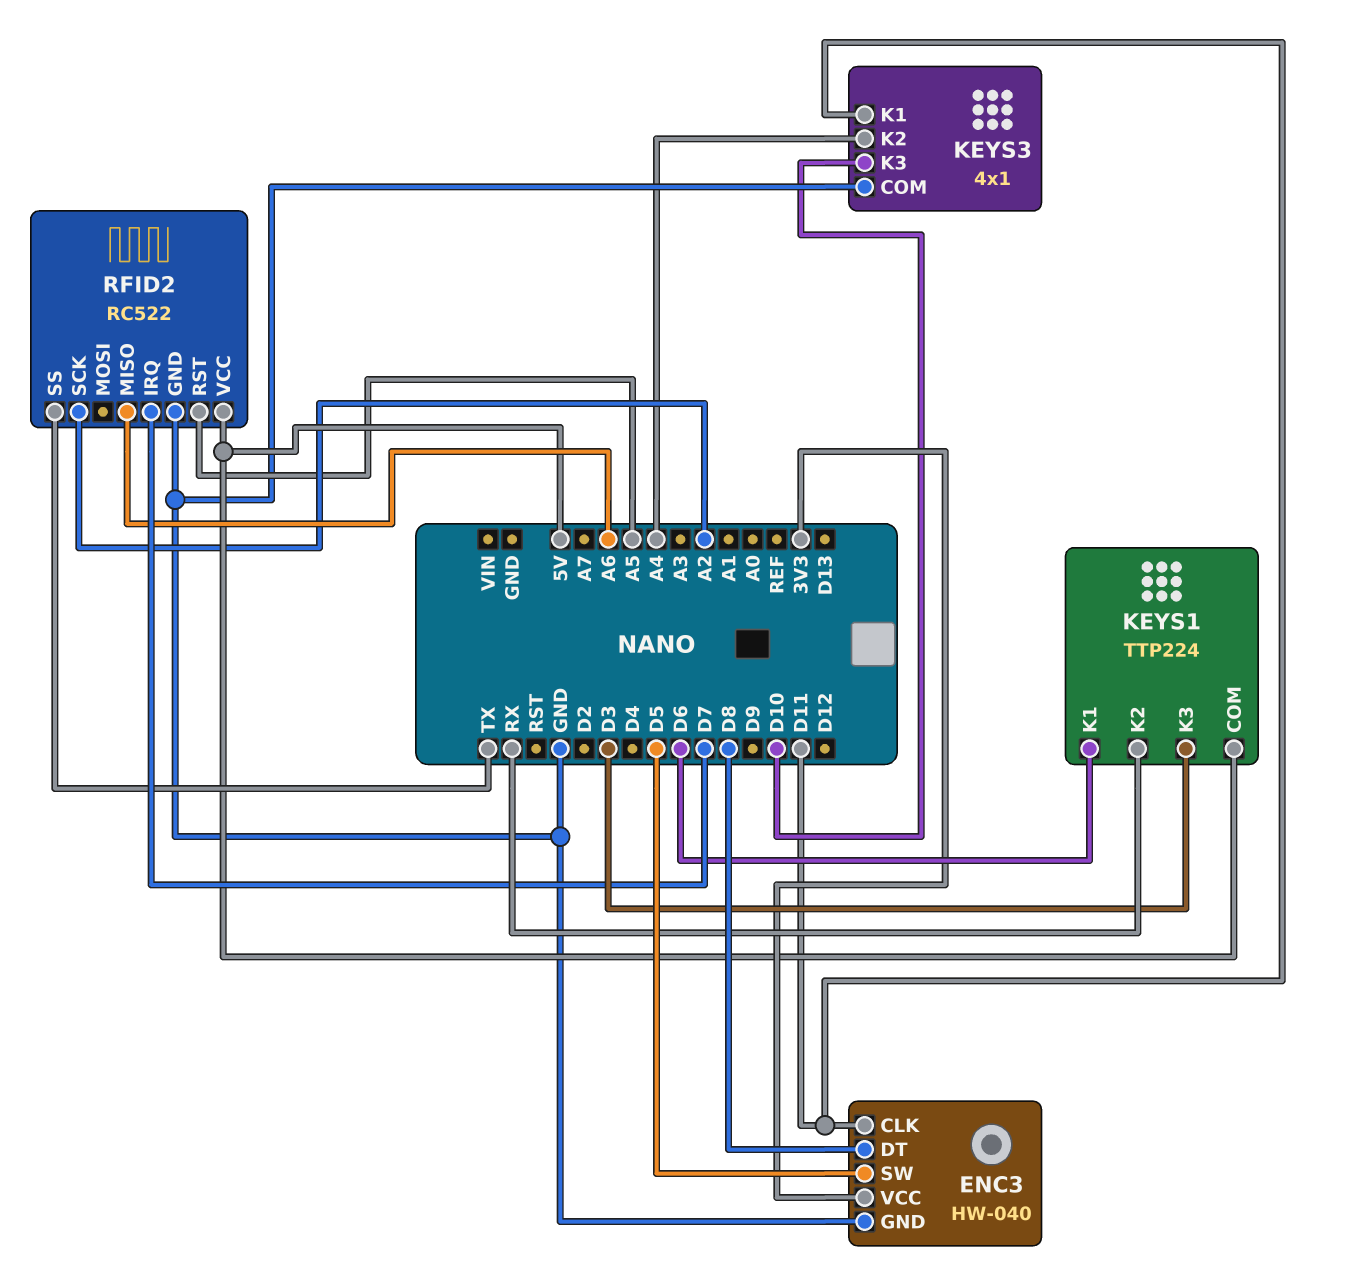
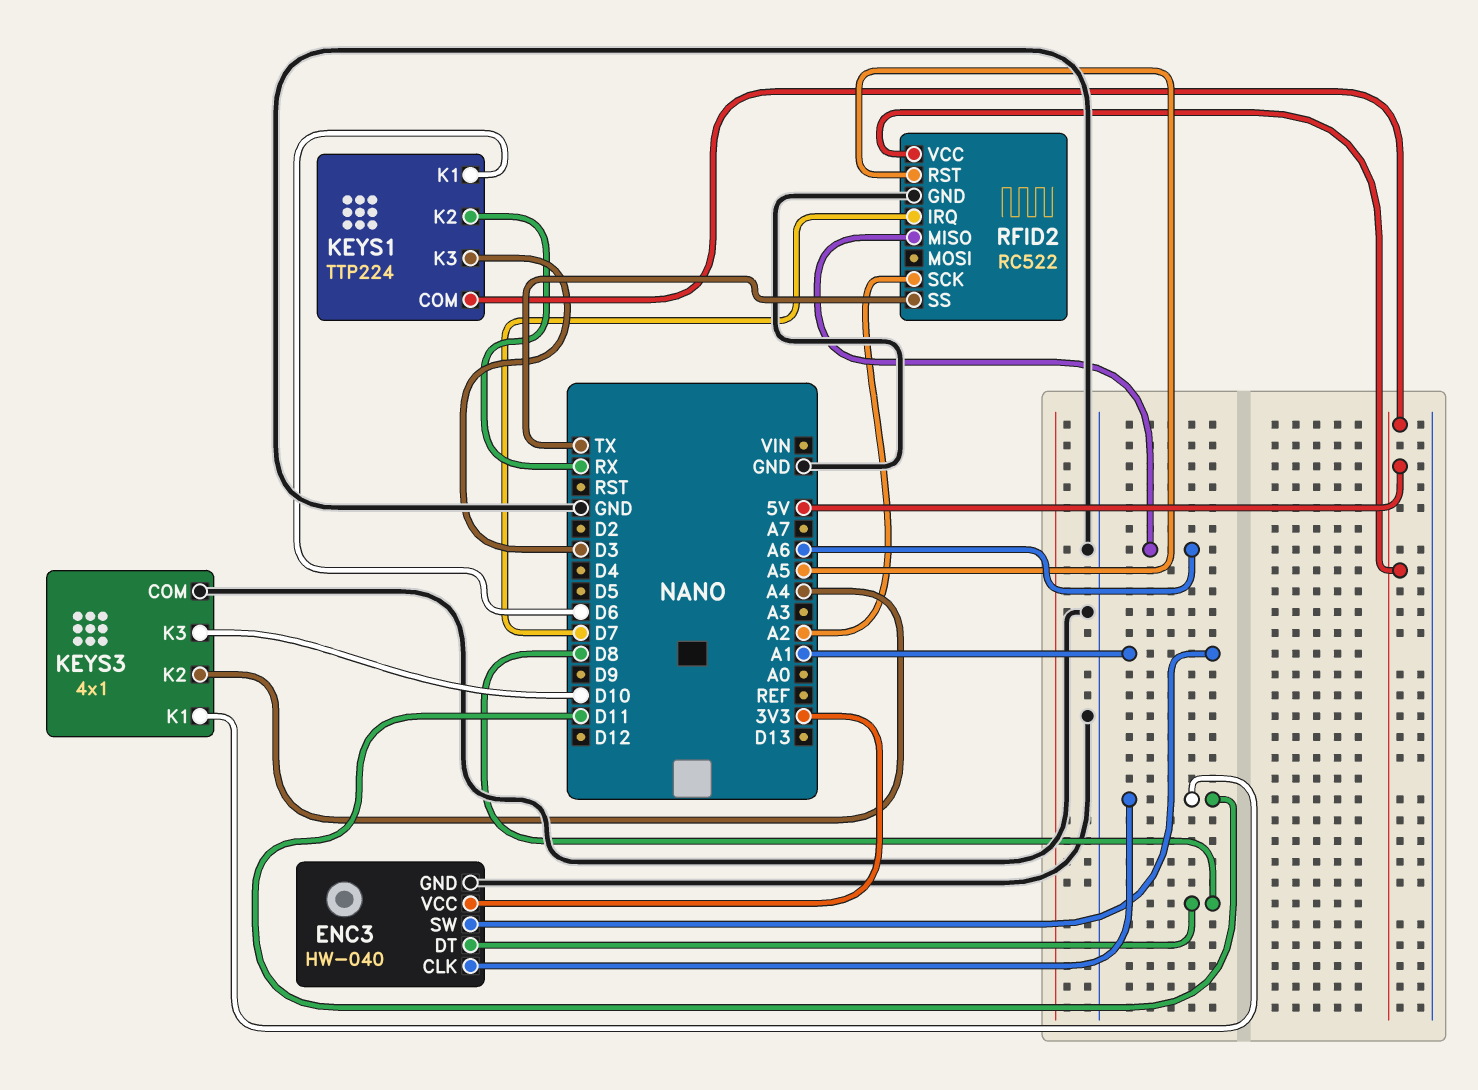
ENC3 pin SW: D5 -> A1

